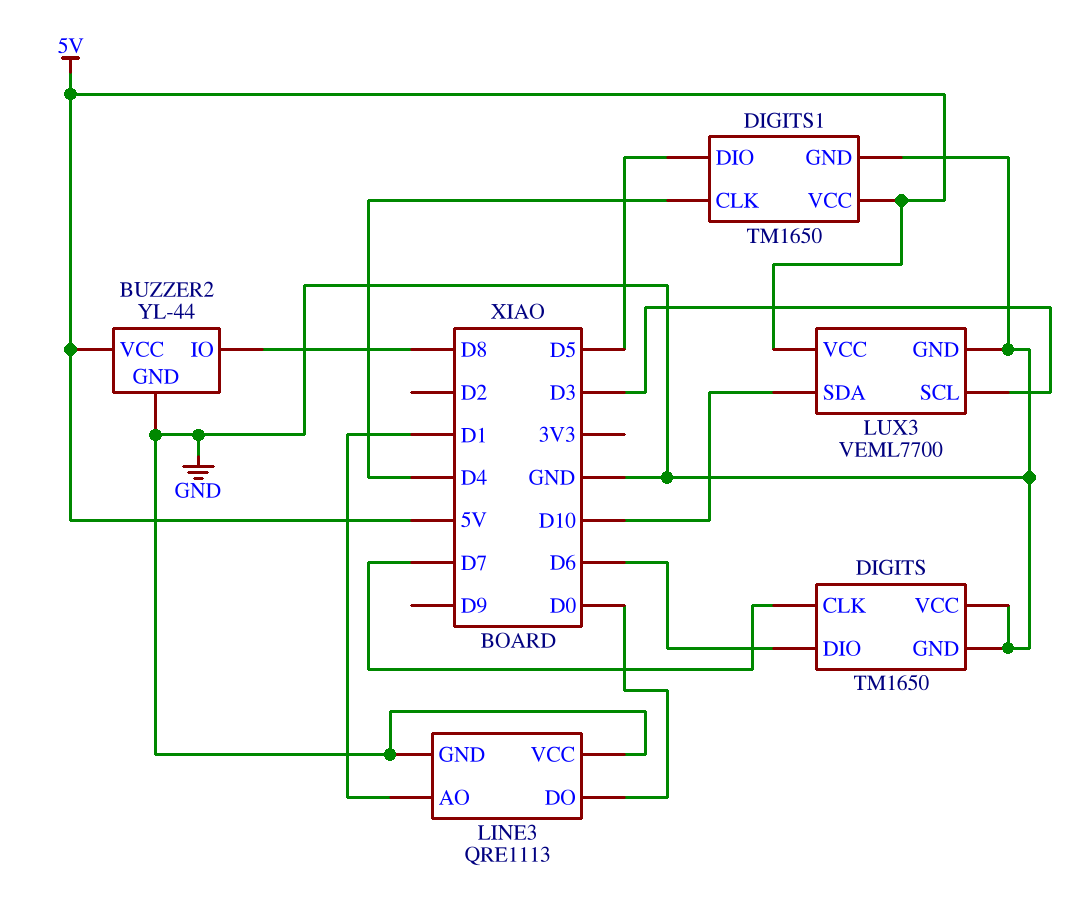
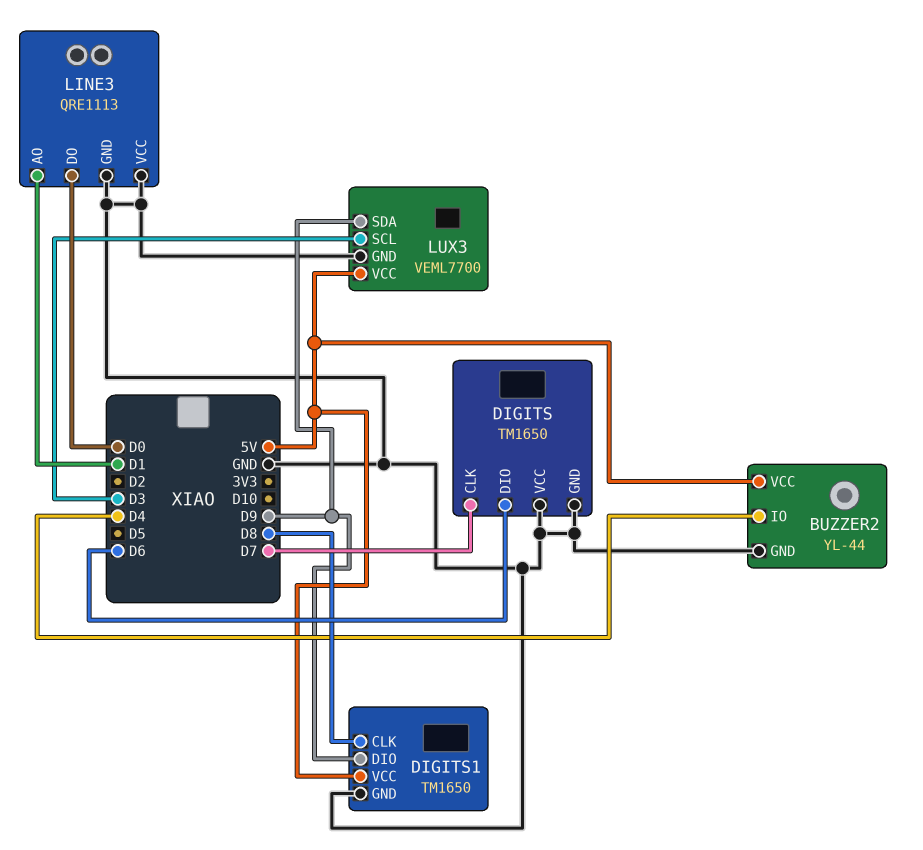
BUZZER2 pin IO: D8 -> D4
DIGITS1 pin CLK: D4 -> D8
DIGITS1 pin DIO: D5 -> D9
LUX3 pin SDA: D10 -> D9

